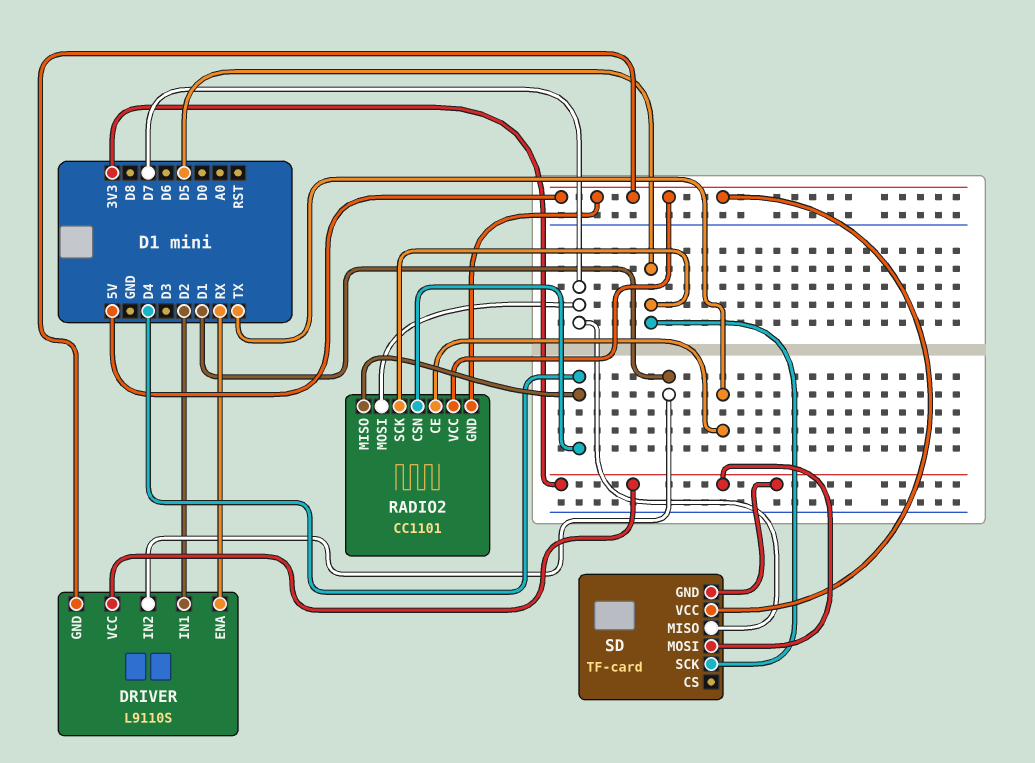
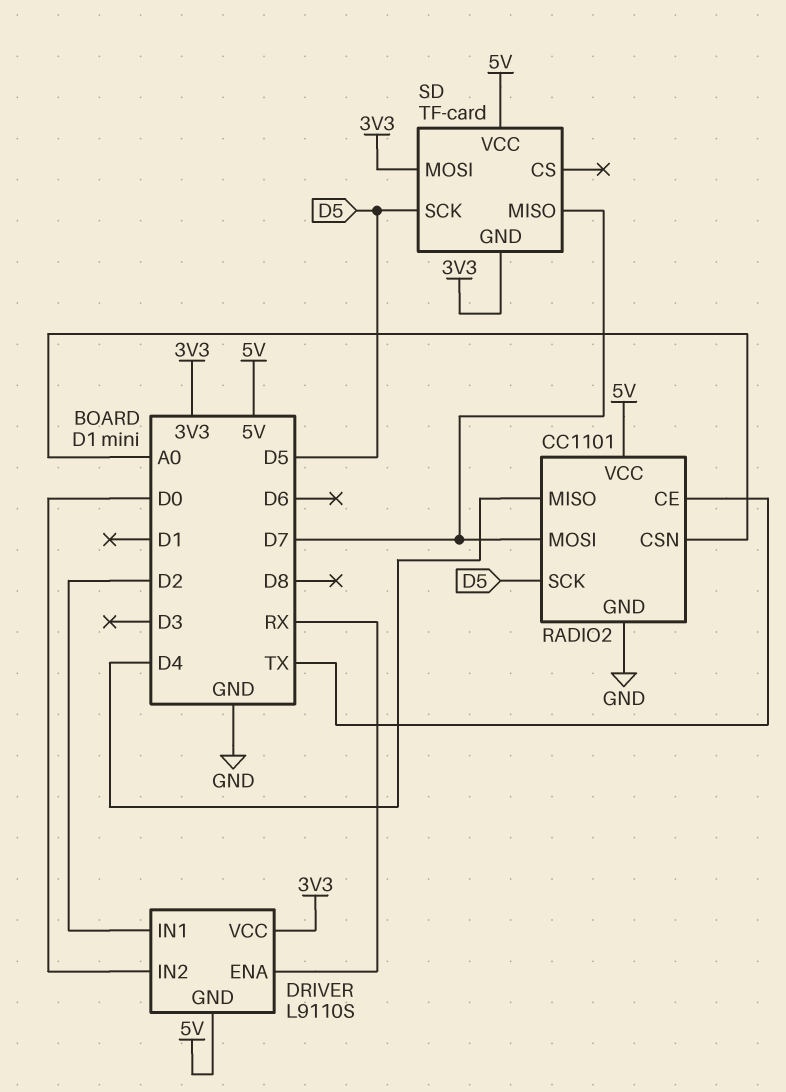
DRIVER pin IN2: D1 -> D0
RADIO2 pin CSN: D4 -> A0
RADIO2 pin GND: 5V -> GND

